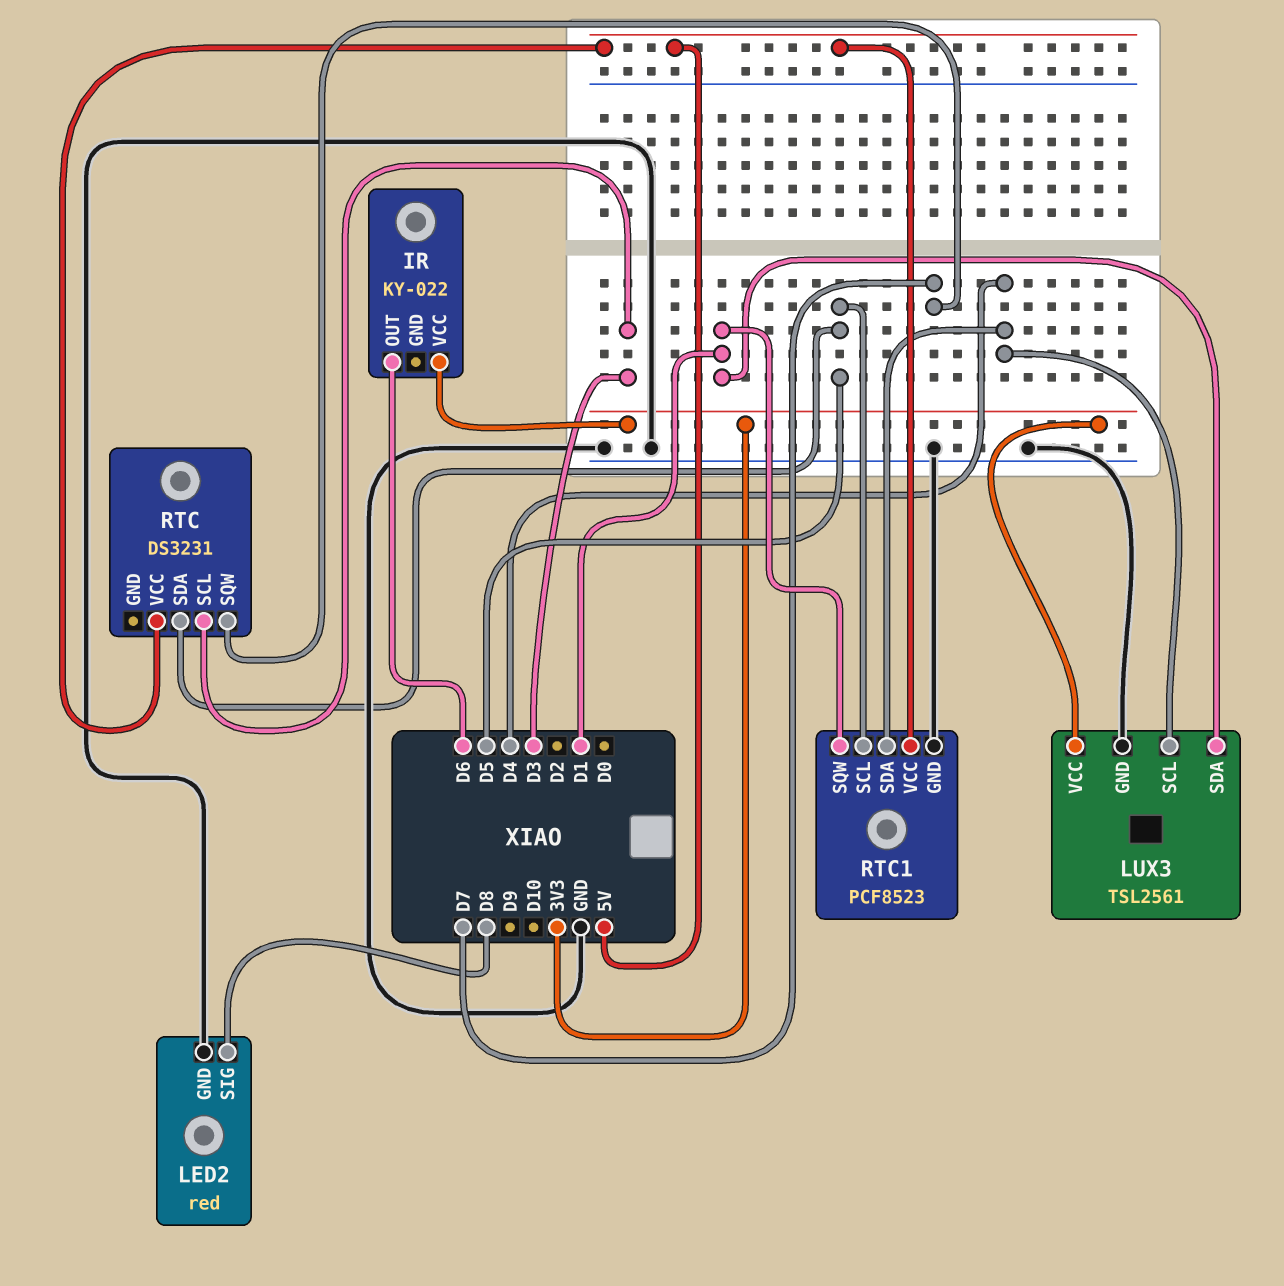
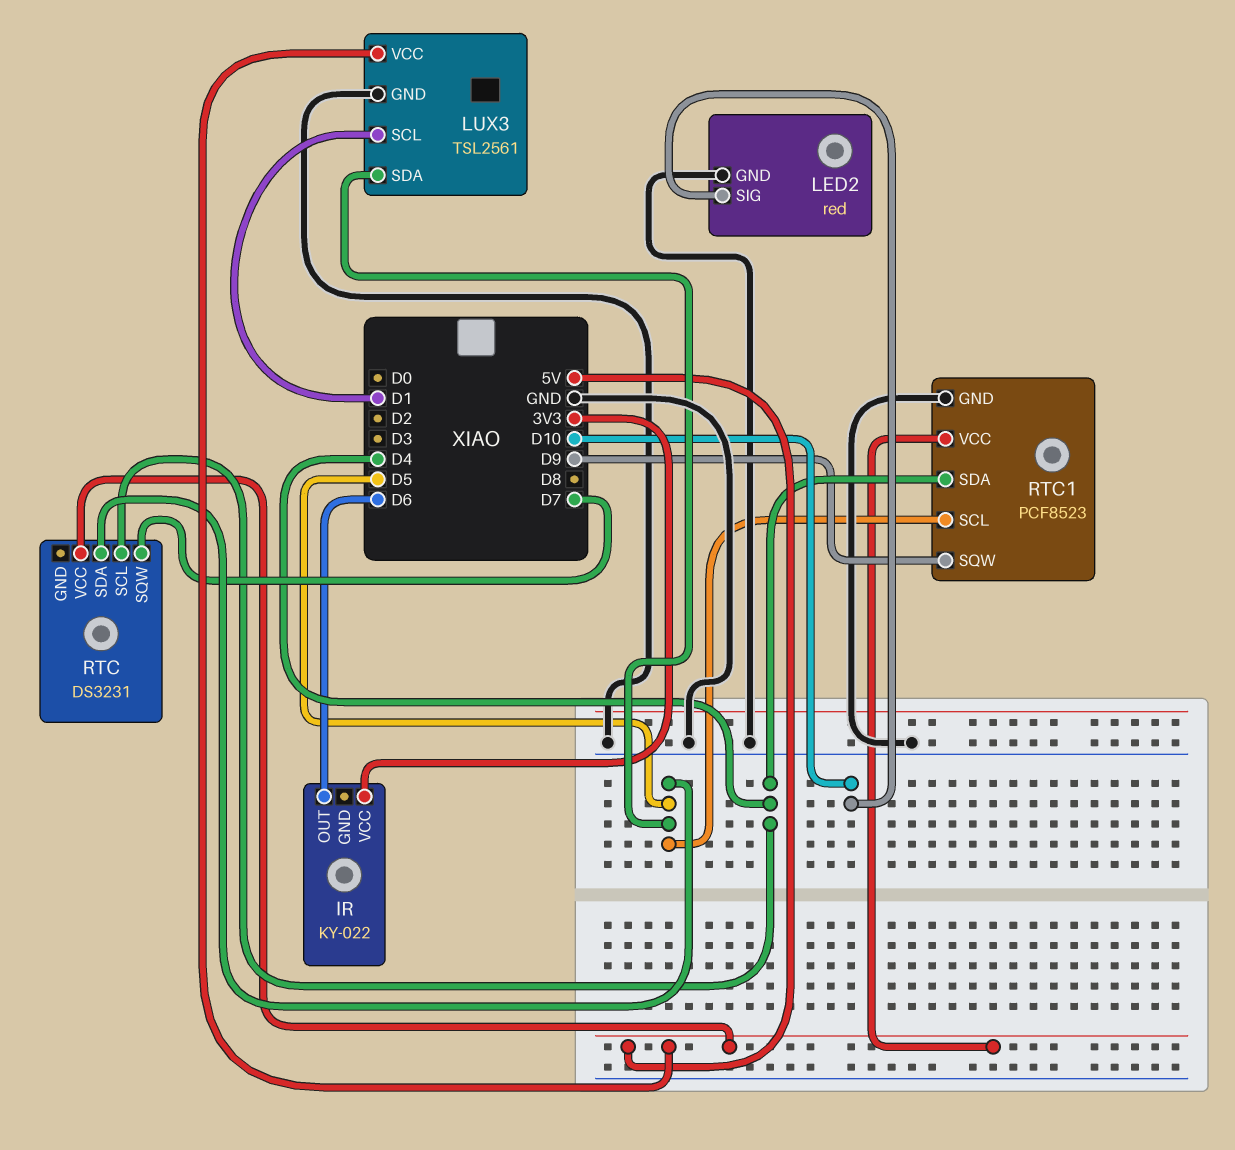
LED2 pin SIG: D8 -> D10
LUX3 pin SCL: D4 -> D1
LUX3 pin SDA: D1 -> D5
LUX3 pin VCC: 3V3 -> 5V
RTC pin SCL: D3 -> D4
RTC1 pin SQW: D1 -> D9

